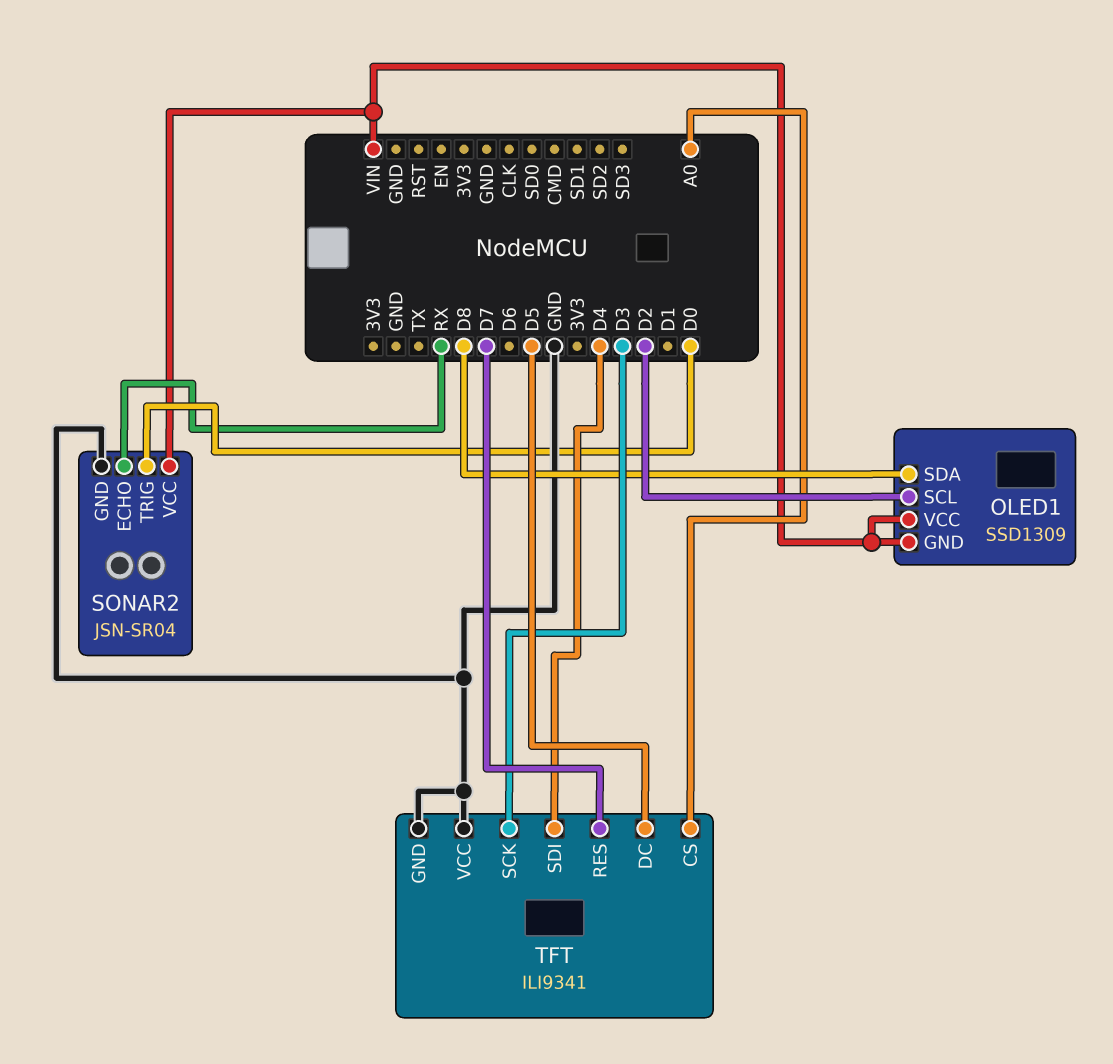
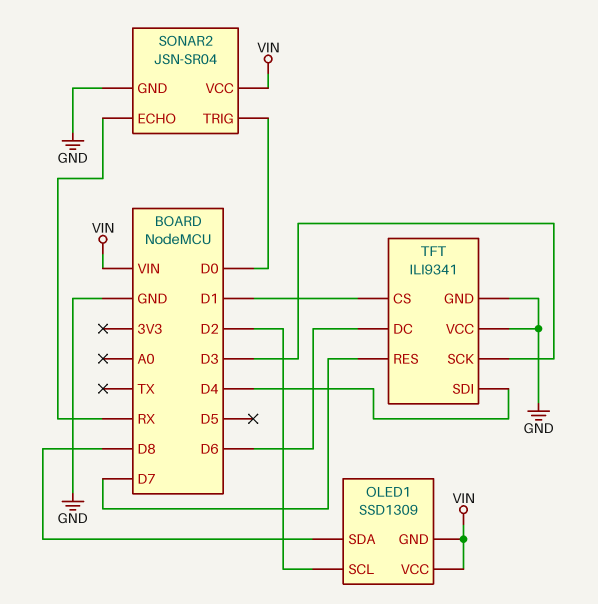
TFT pin CS: A0 -> D1
TFT pin DC: D5 -> D6

